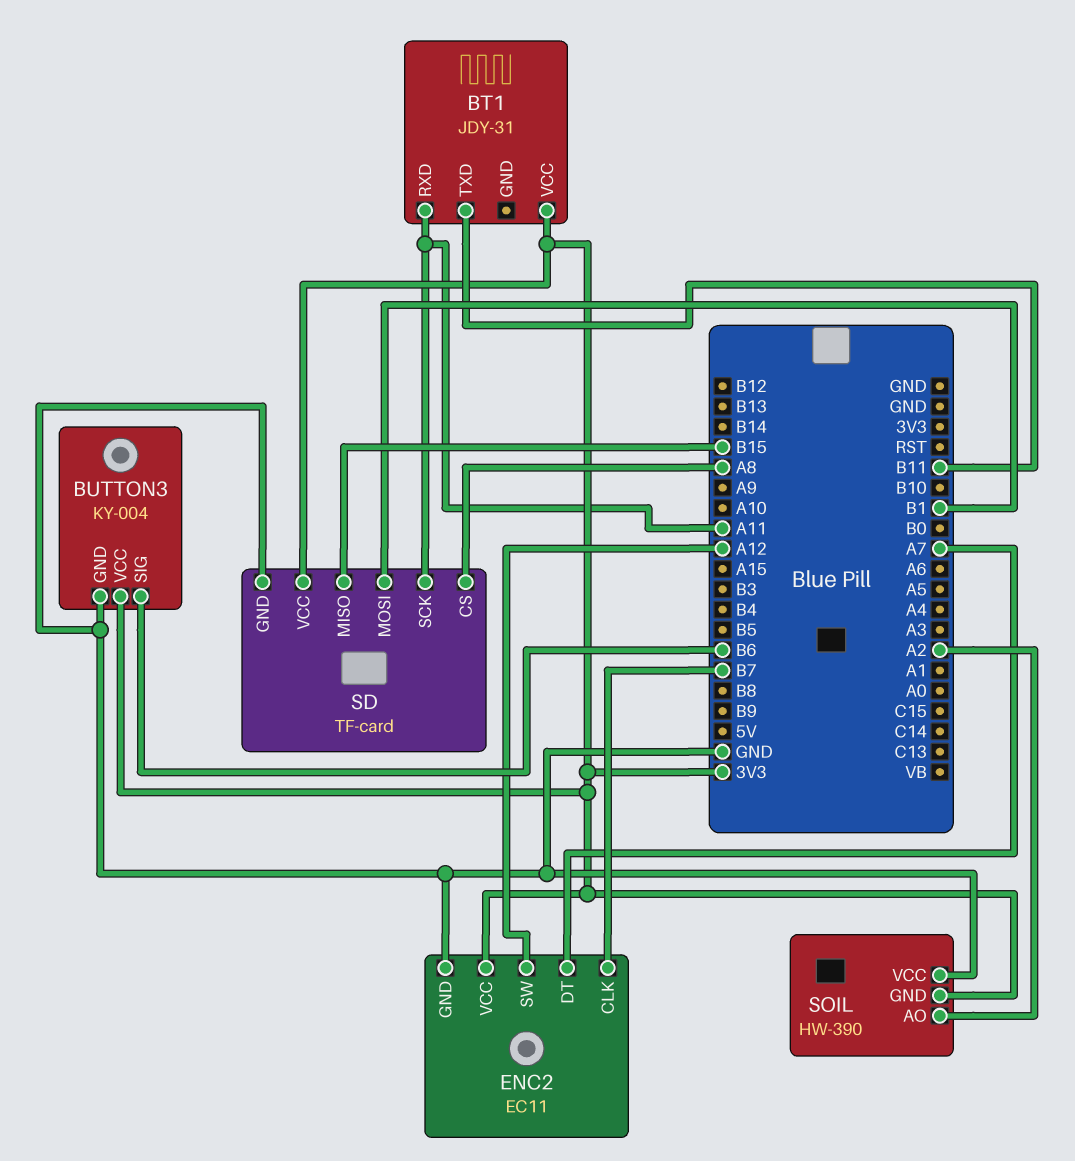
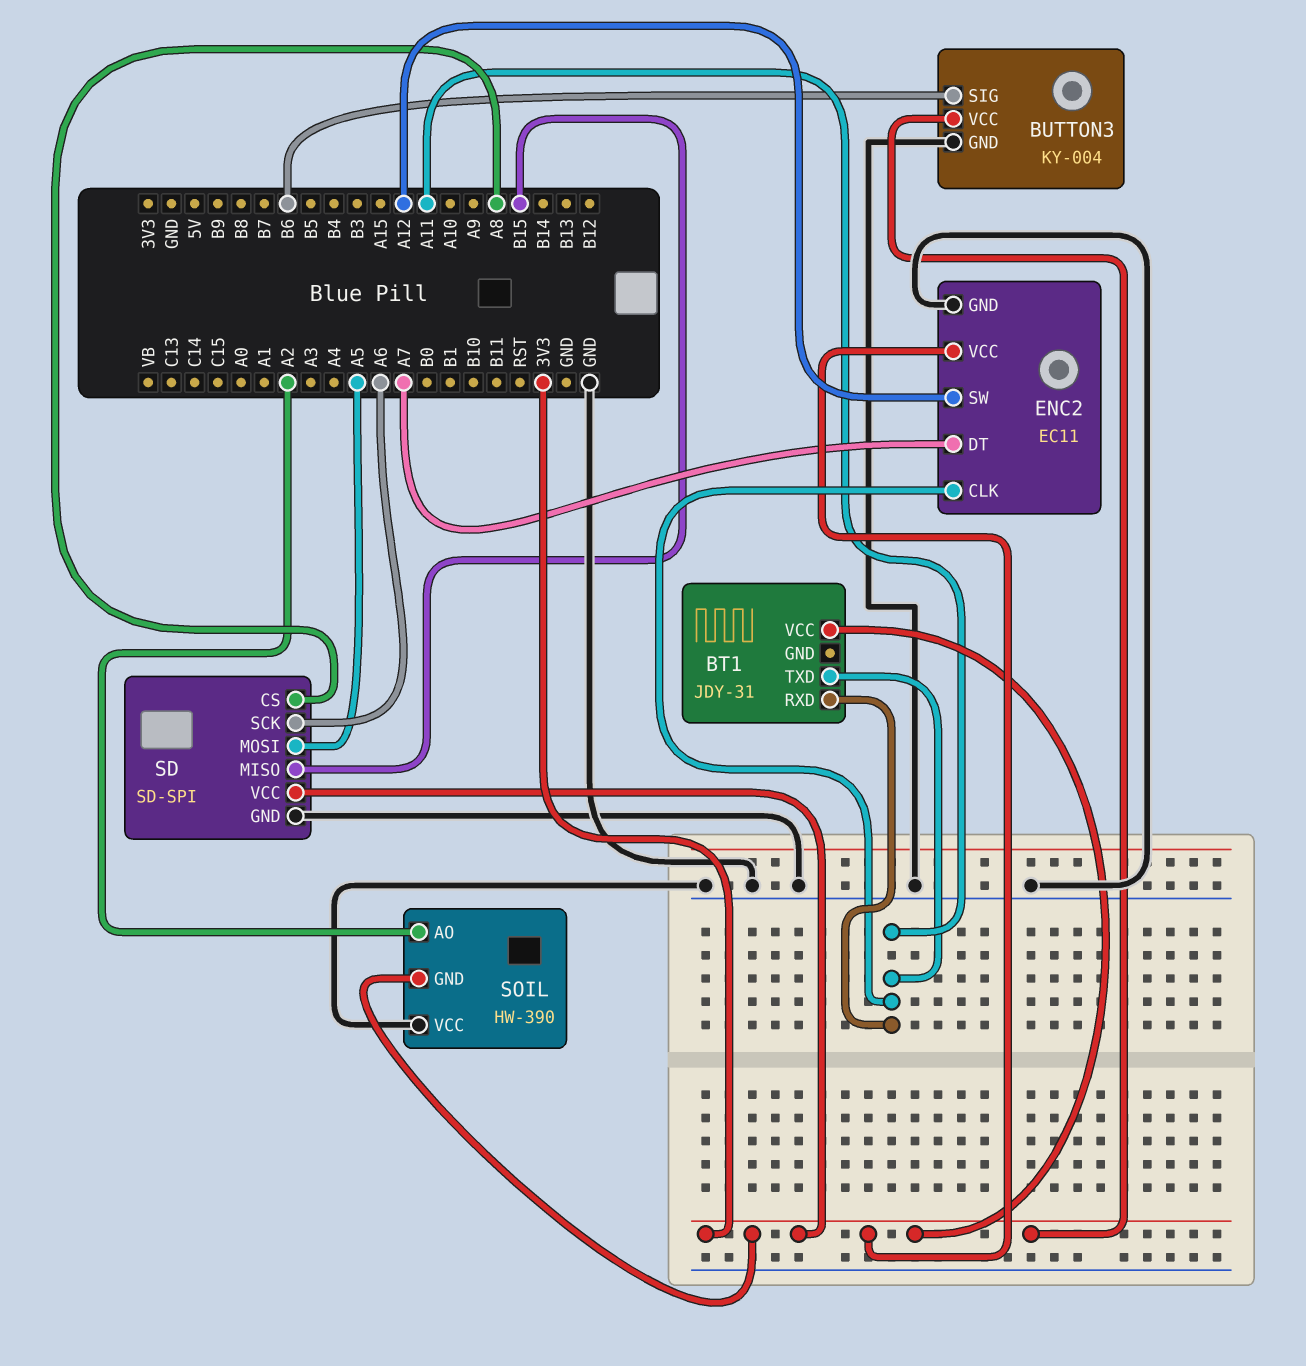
BT1 pin TXD: B11 -> A11
ENC2 pin CLK: B7 -> A11
SD: TF-card -> SD-SPI
SD pin MOSI: B1 -> A5
SD pin SCK: A11 -> A6

